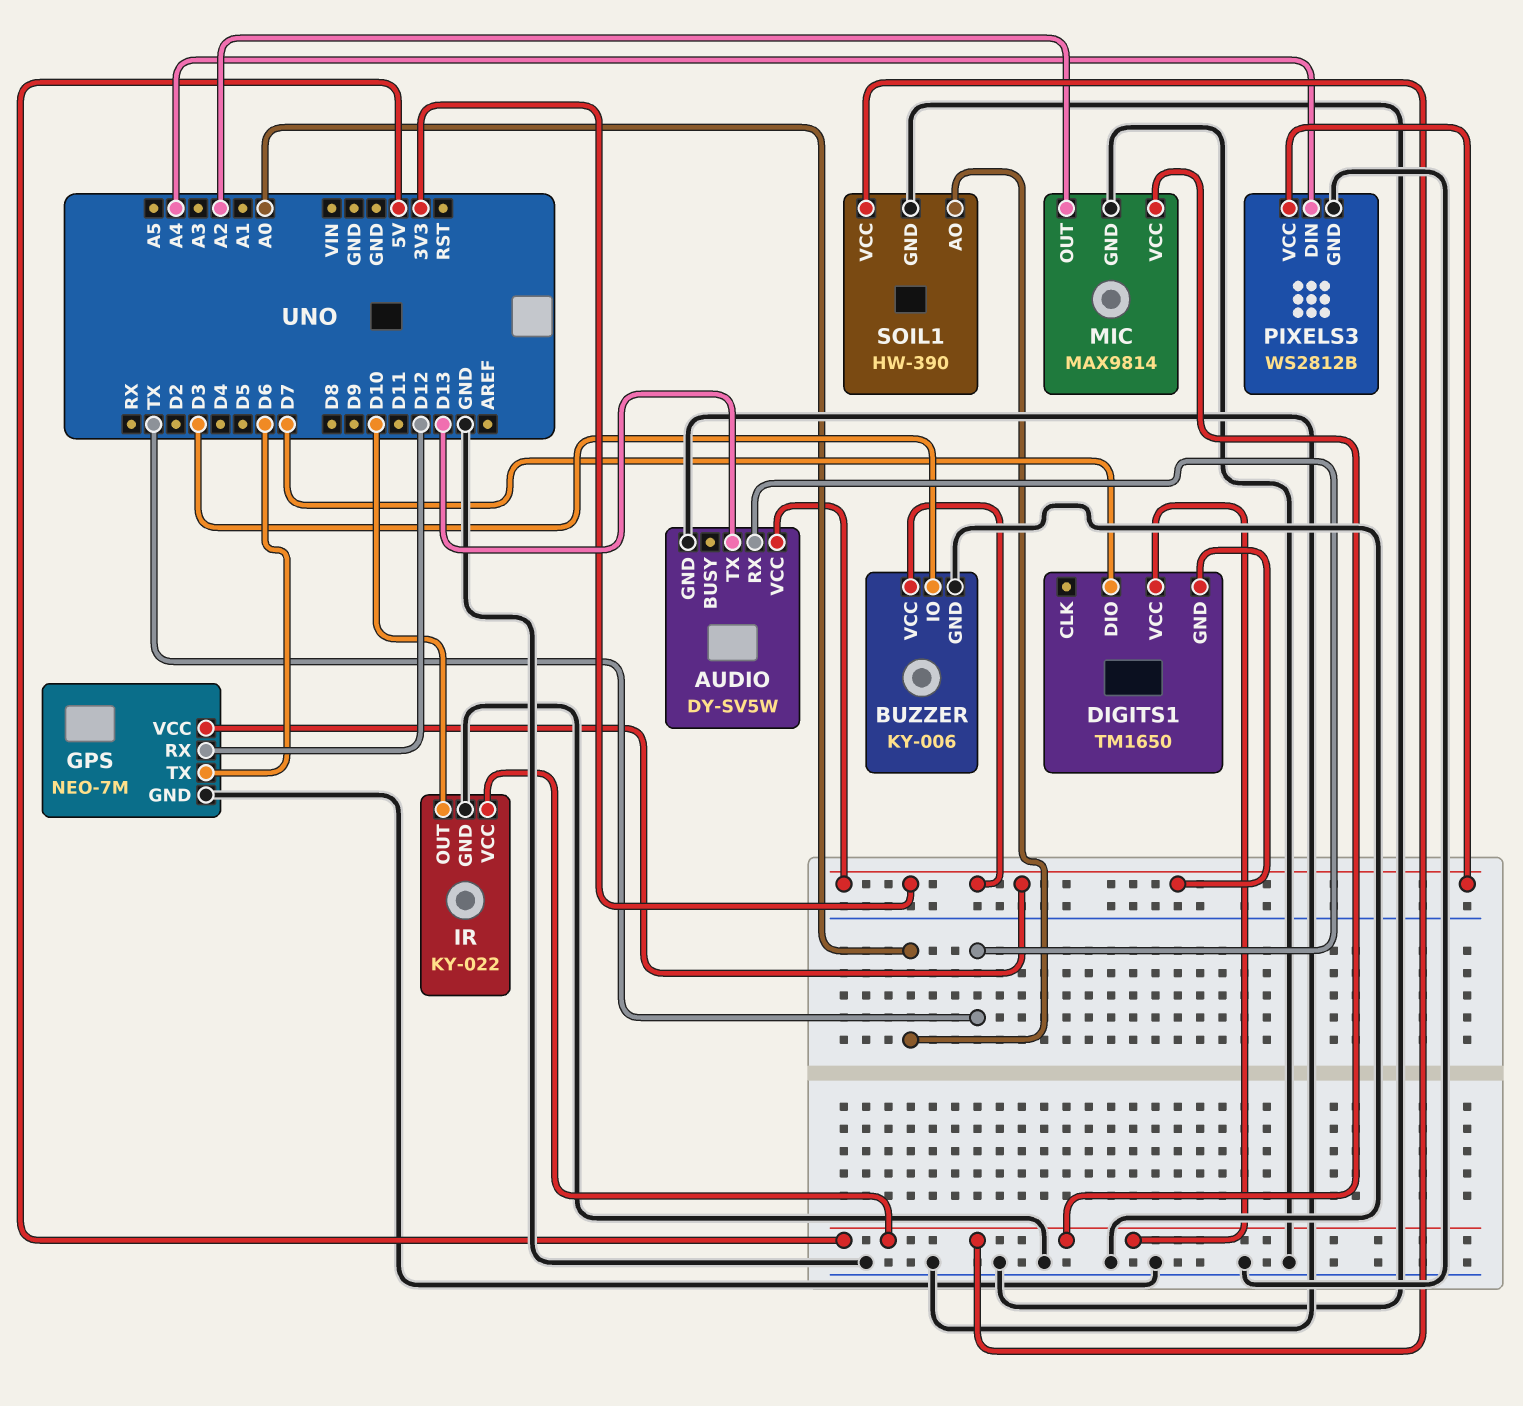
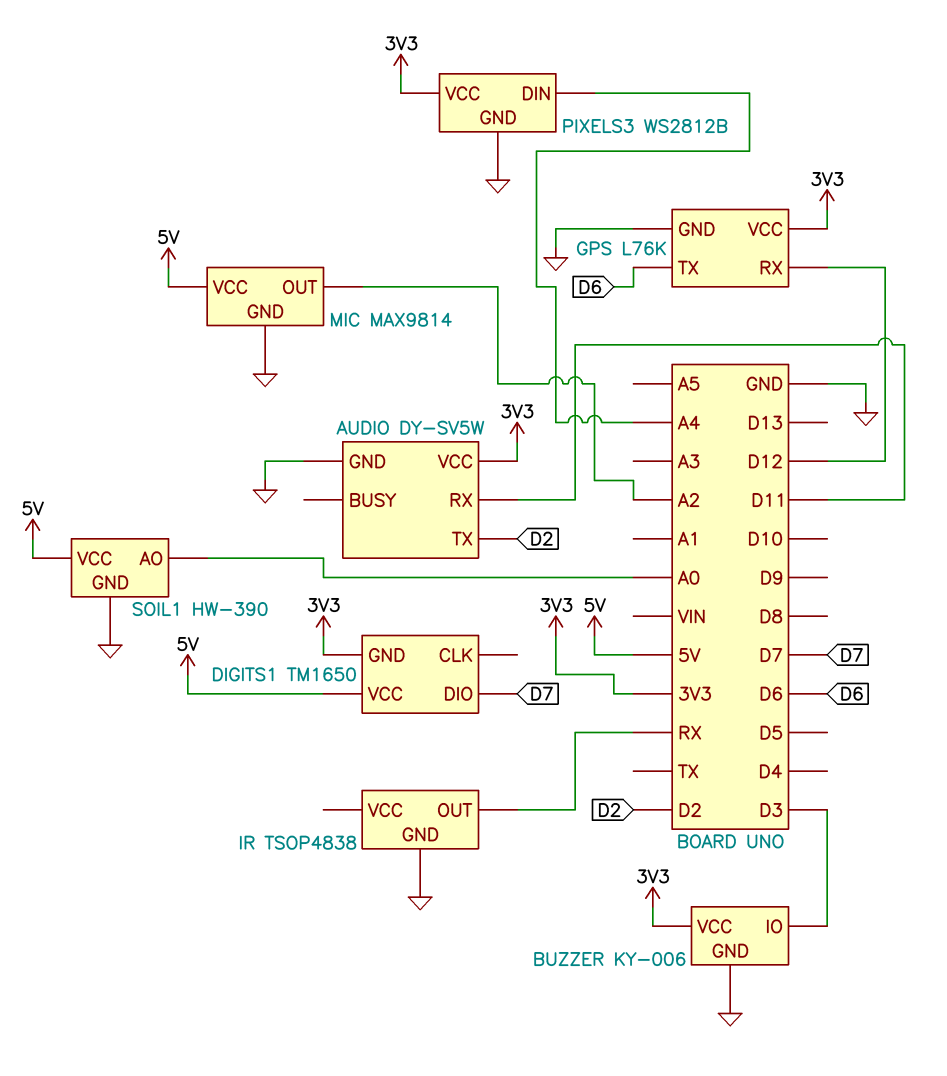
AUDIO pin RX: TX -> D11
AUDIO pin TX: D13 -> D2
GPS: NEO-7M -> L76K
IR: KY-022 -> TSOP4838
IR pin OUT: D10 -> RX
IR pin VCC: 5V -> none

